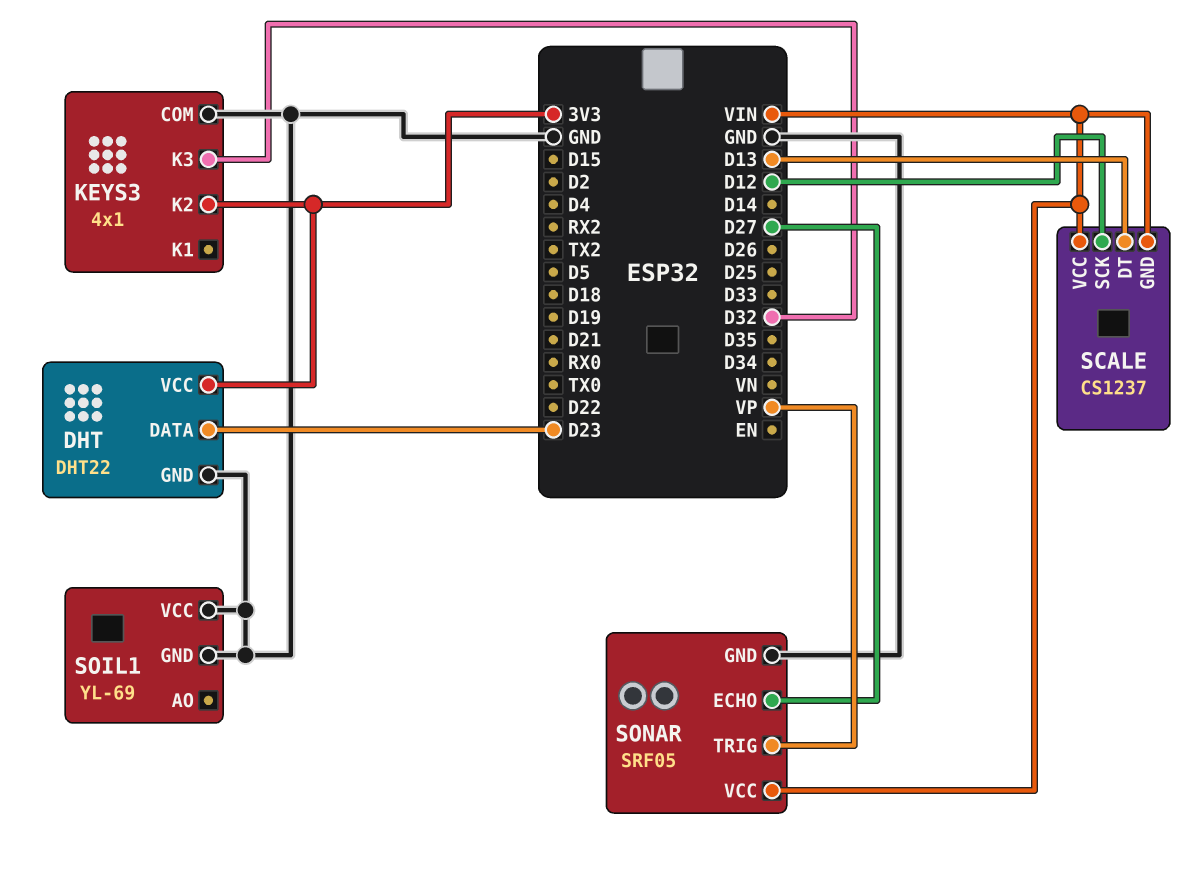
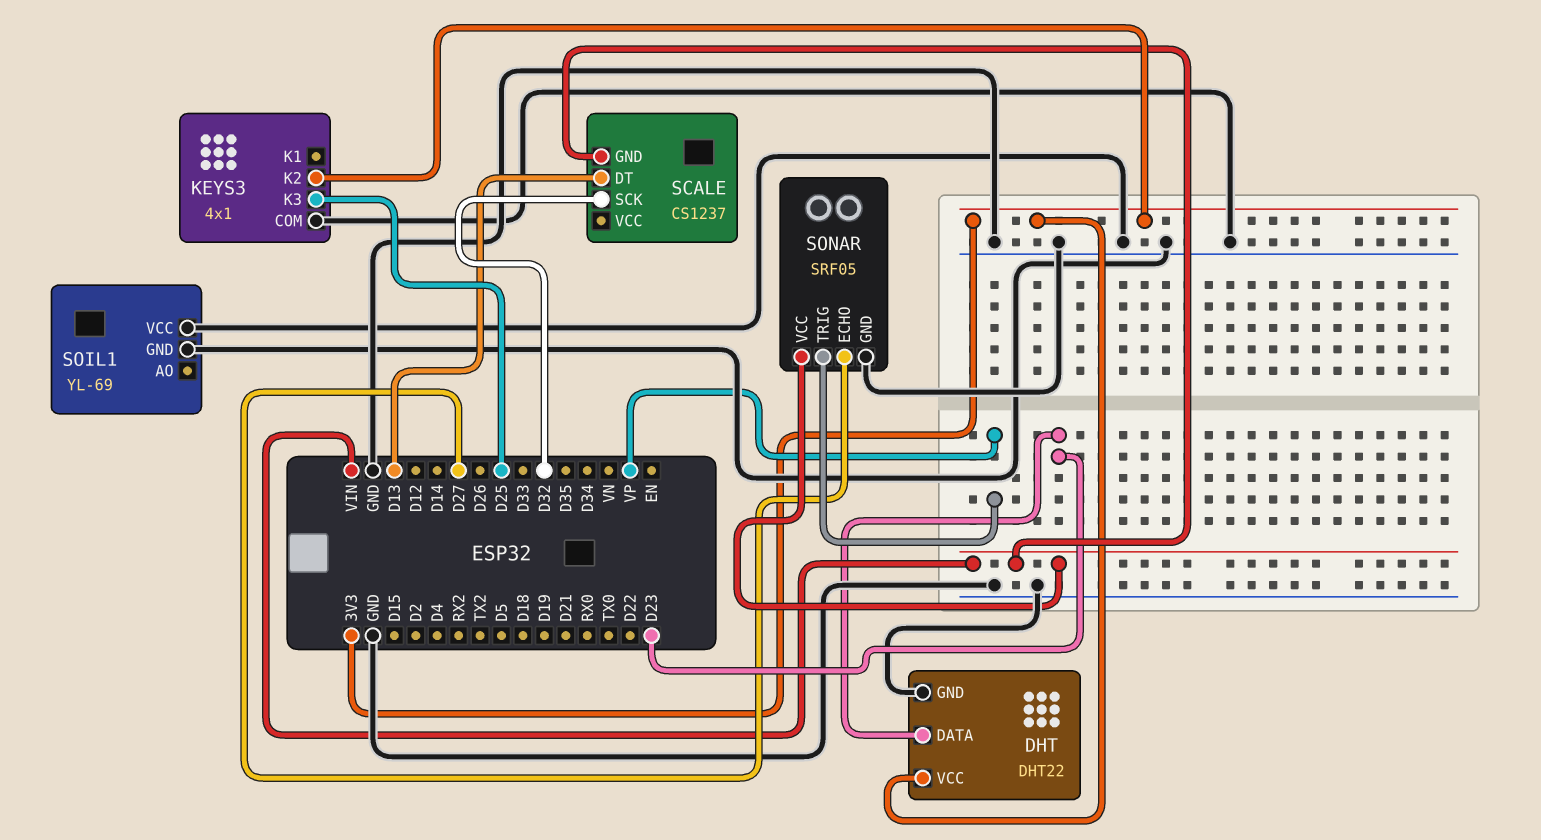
KEYS3 pin K3: D32 -> D25
SCALE pin SCK: D12 -> D32
SCALE pin VCC: VIN -> none

